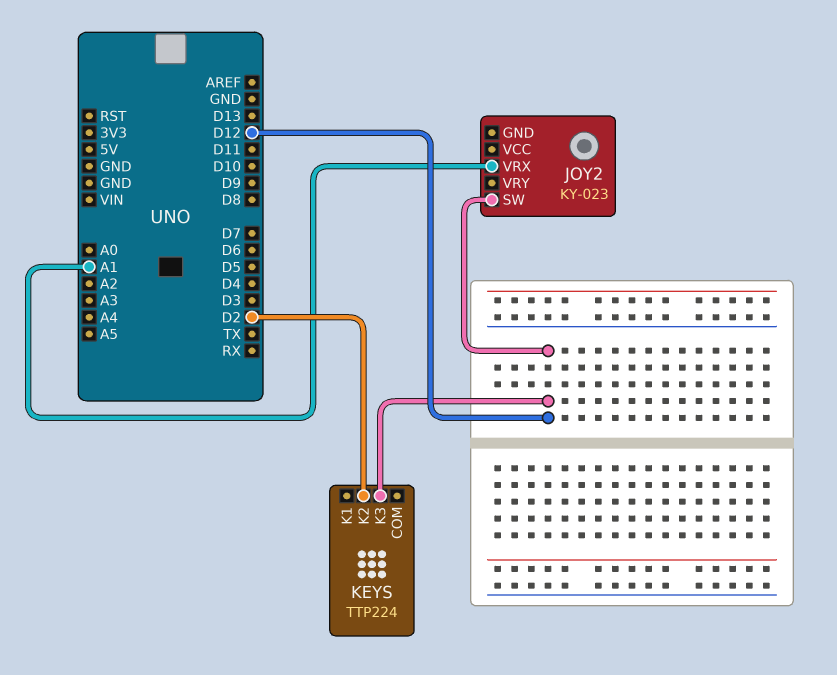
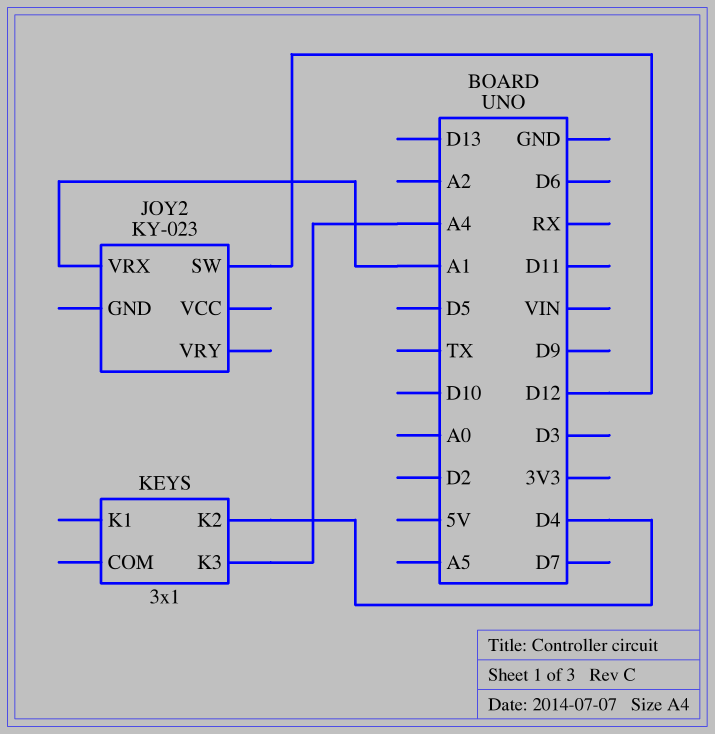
KEYS: TTP224 -> 3x1
KEYS pin K2: D2 -> D4
KEYS pin K3: D12 -> A4

